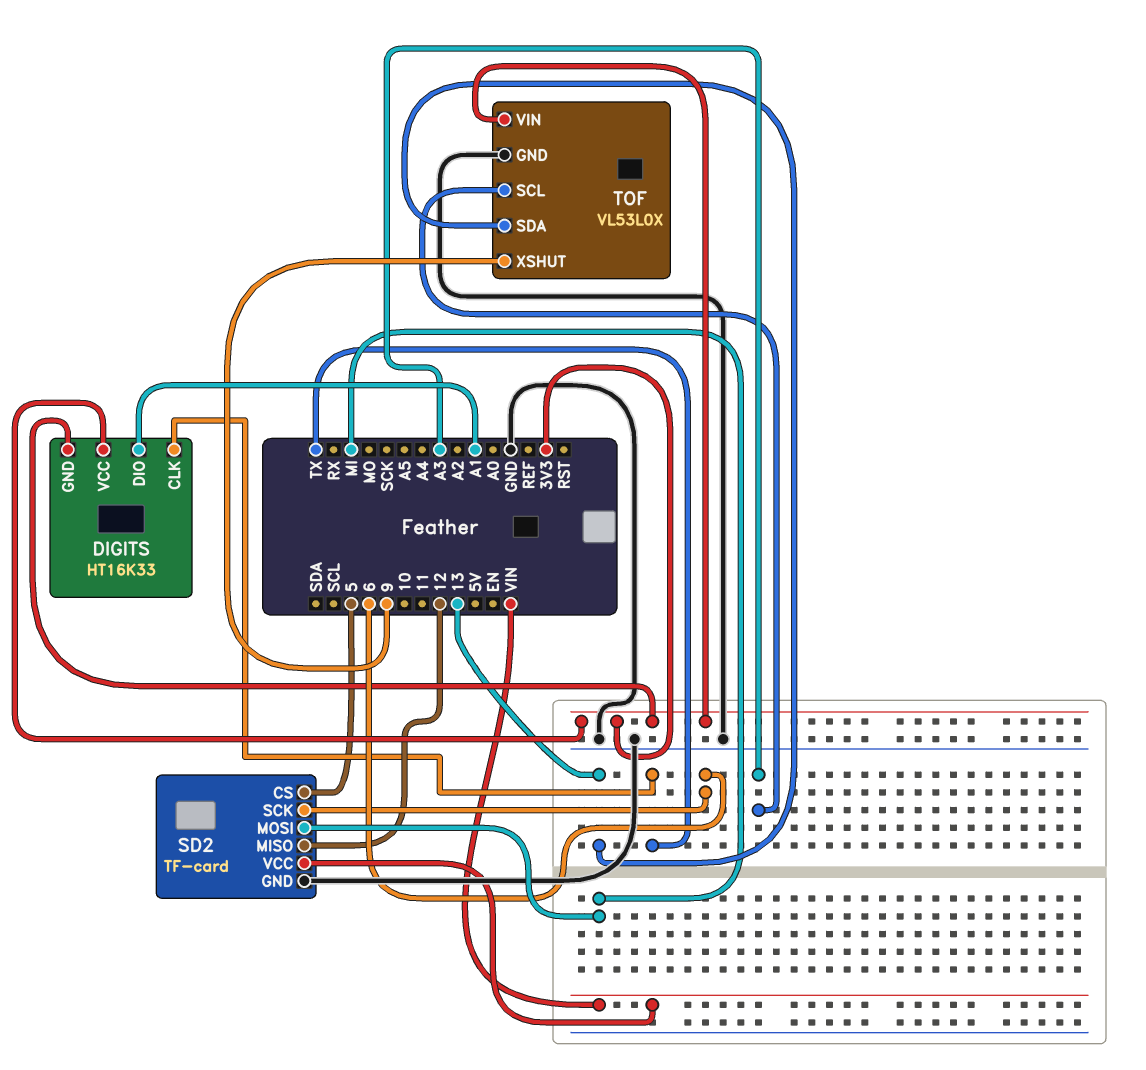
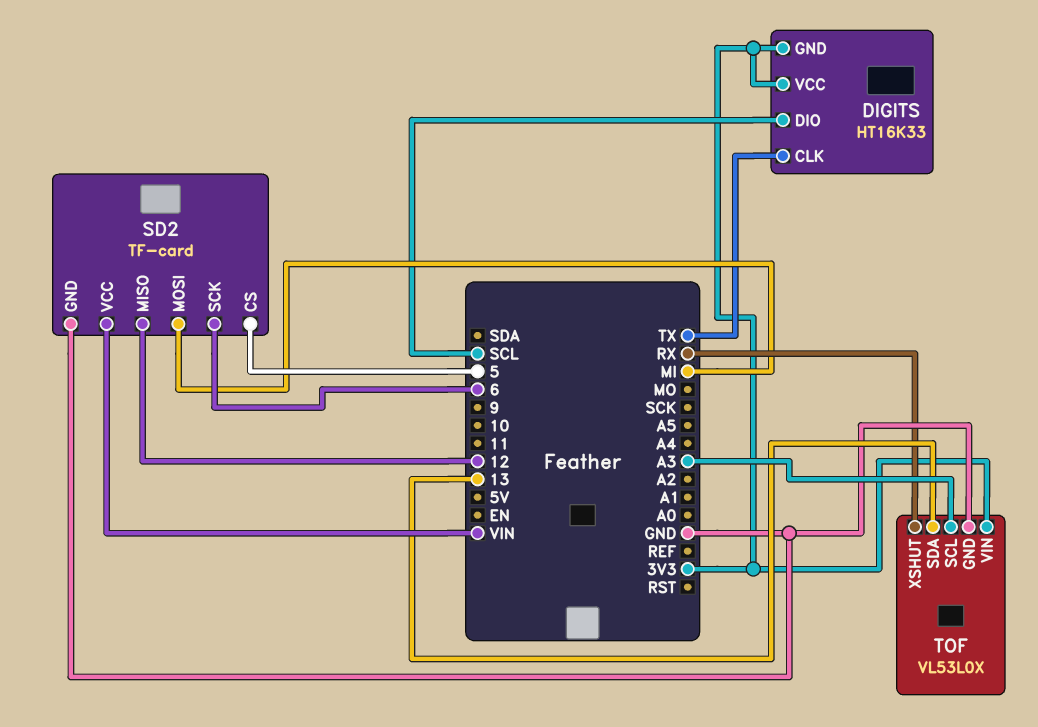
DIGITS pin DIO: A1 -> SCL
TOF pin XSHUT: 9 -> RX

